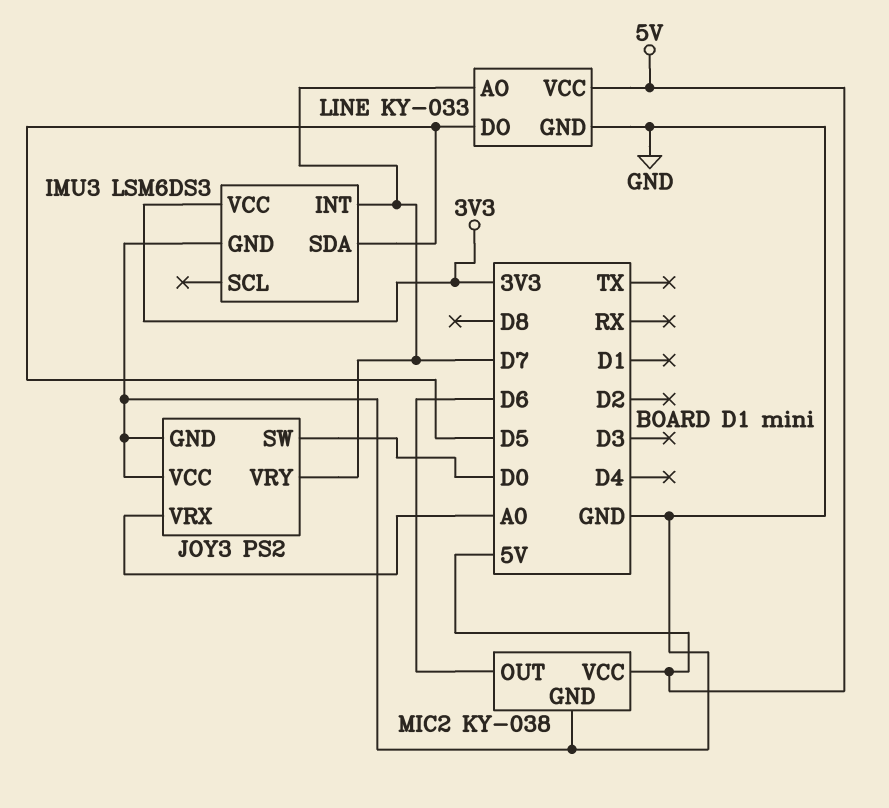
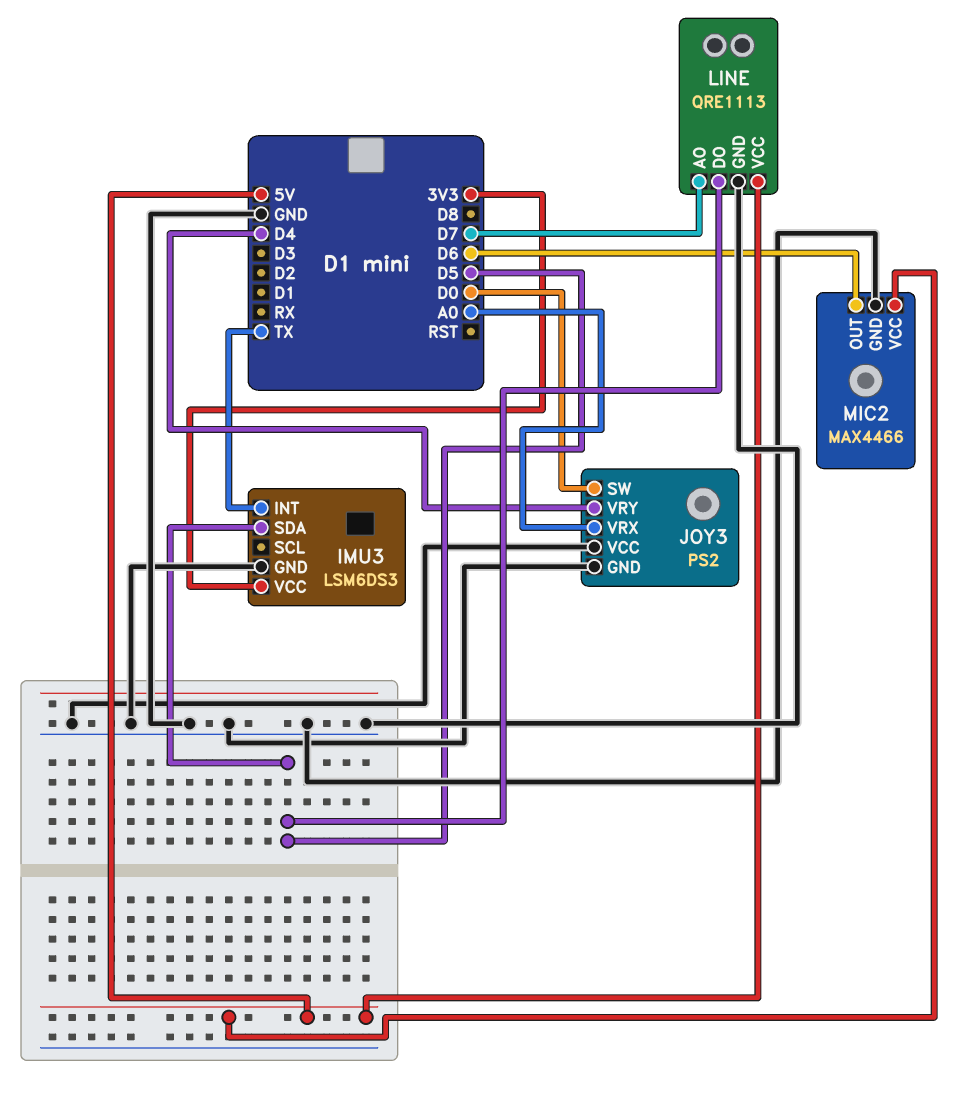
IMU3 pin INT: D7 -> TX
JOY3 pin VRY: D7 -> D4
LINE: KY-033 -> QRE1113
MIC2: KY-038 -> MAX4466

